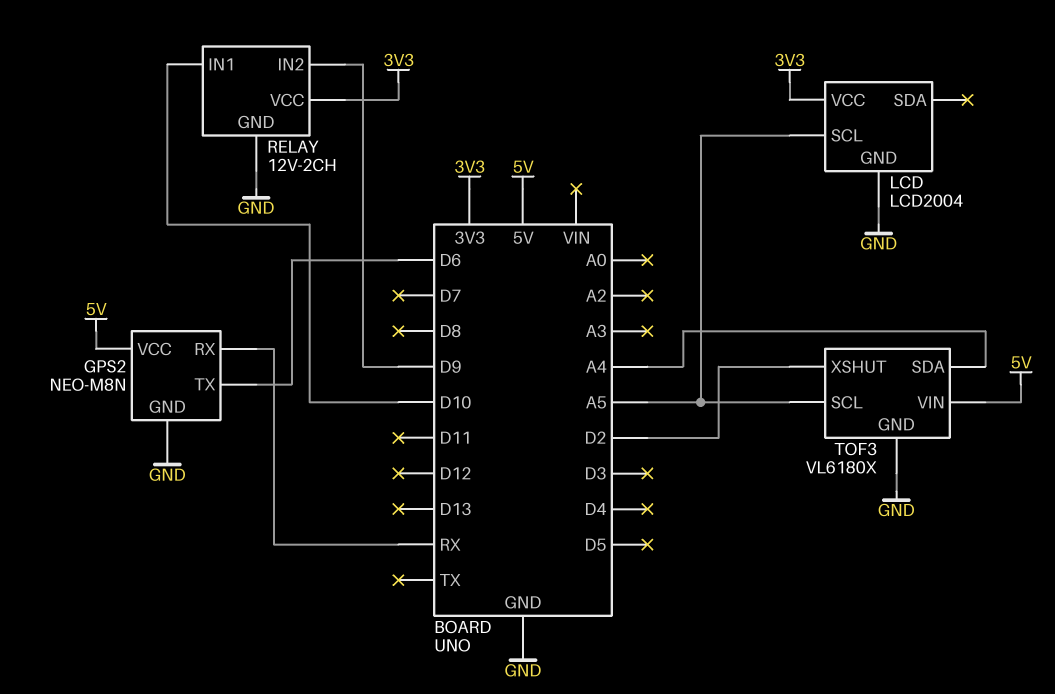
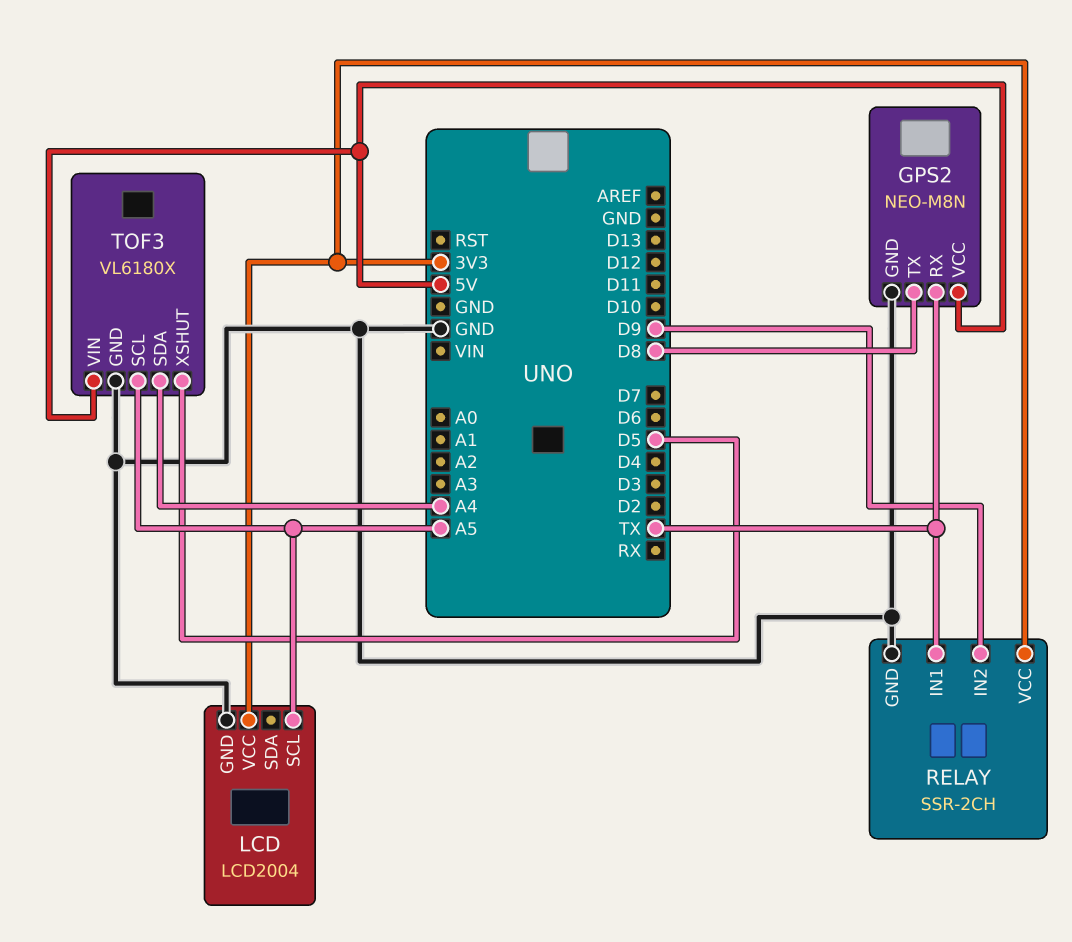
GPS2 pin RX: RX -> TX
GPS2 pin TX: D6 -> D8
RELAY: 12V-2CH -> SSR-2CH
RELAY pin IN1: D10 -> TX
TOF3 pin XSHUT: D2 -> D5

